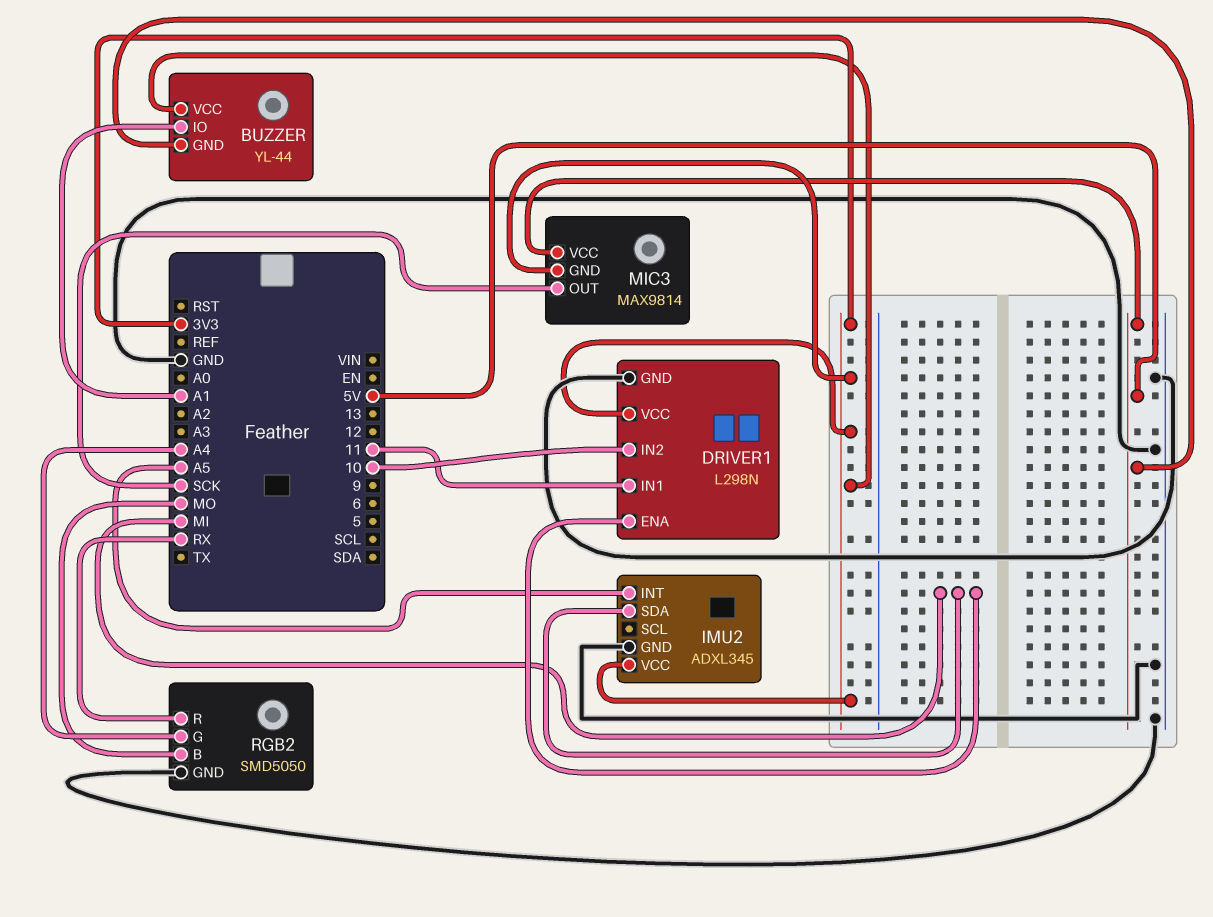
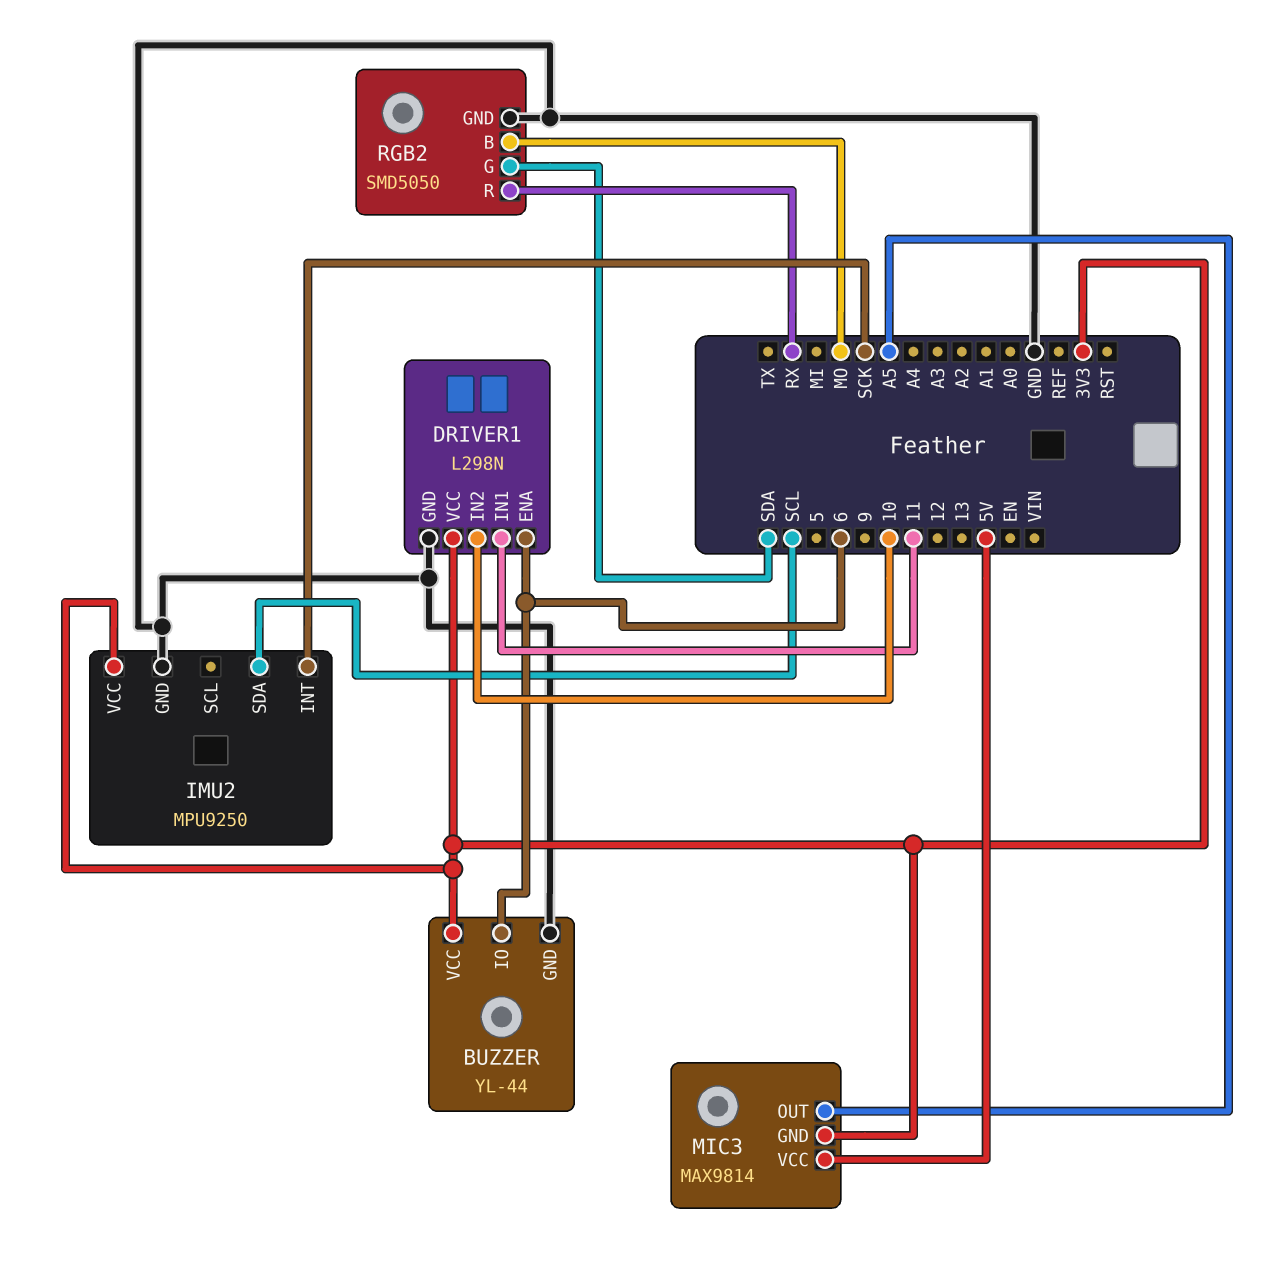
BUZZER pin GND: 5V -> GND
BUZZER pin IO: A1 -> 6
DRIVER1 pin ENA: MI -> 6
IMU2: ADXL345 -> MPU9250
IMU2 pin INT: A5 -> SCK
IMU2 pin SDA: MI -> SCL
MIC3 pin OUT: SCK -> A5
RGB2 pin G: A4 -> SDA

